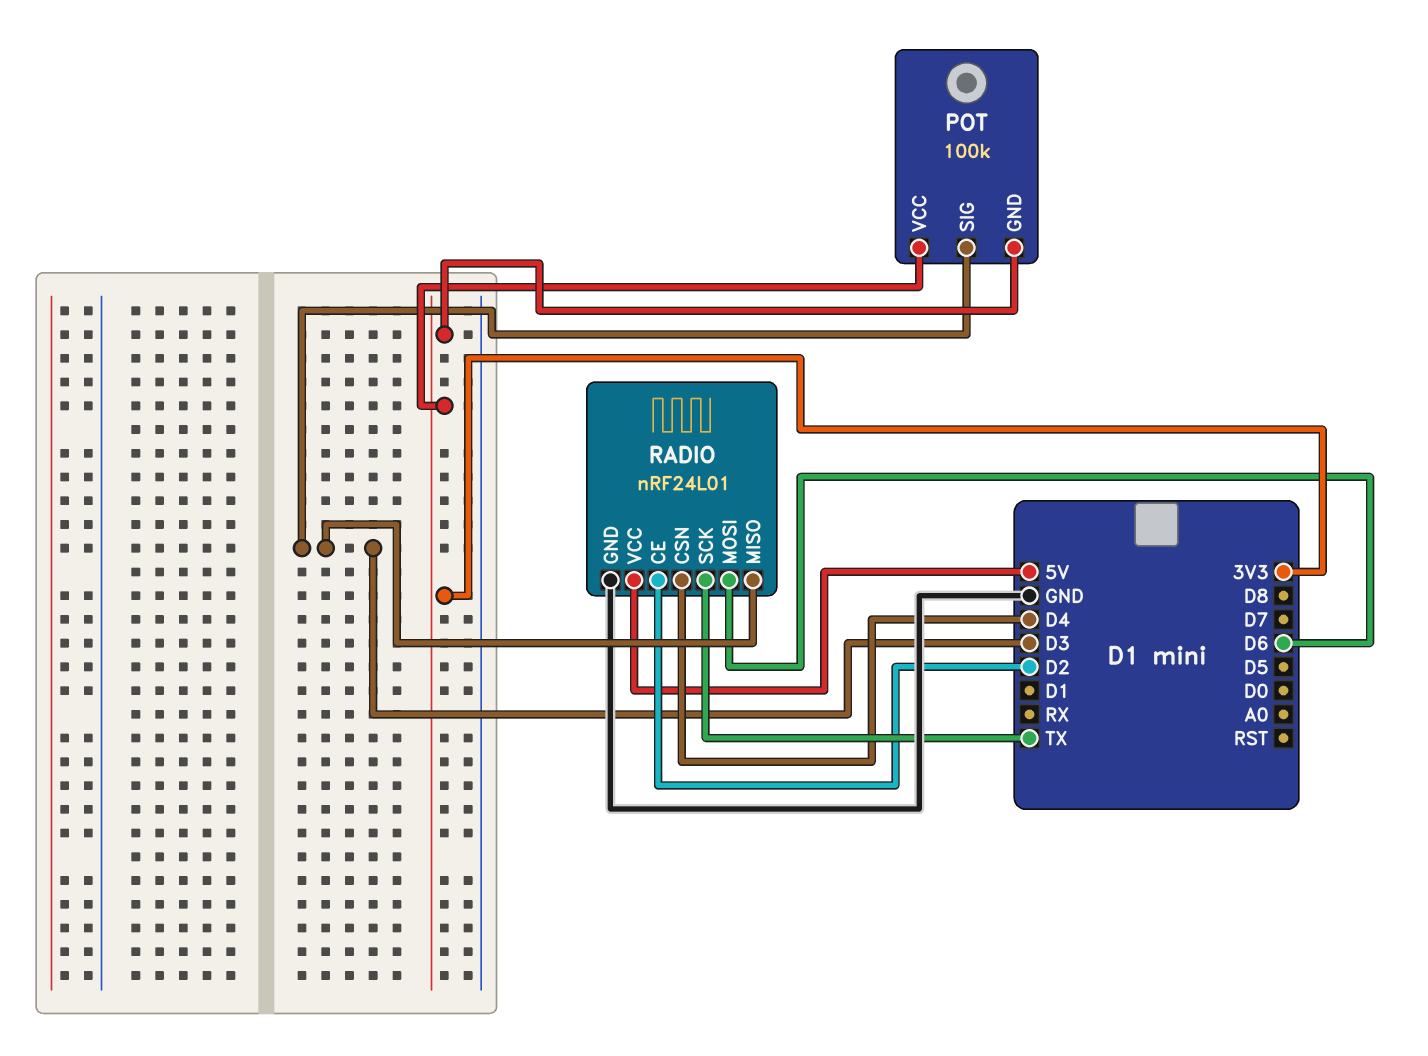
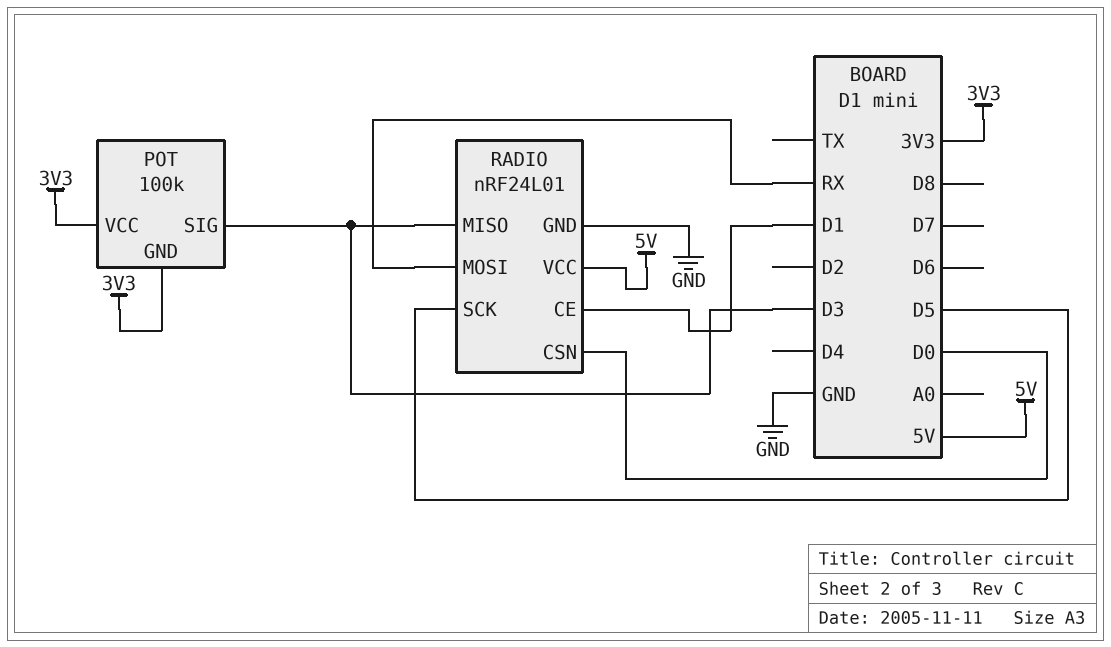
RADIO pin CE: D2 -> D1
RADIO pin CSN: D4 -> D0
RADIO pin MOSI: D6 -> RX
RADIO pin SCK: TX -> D5

